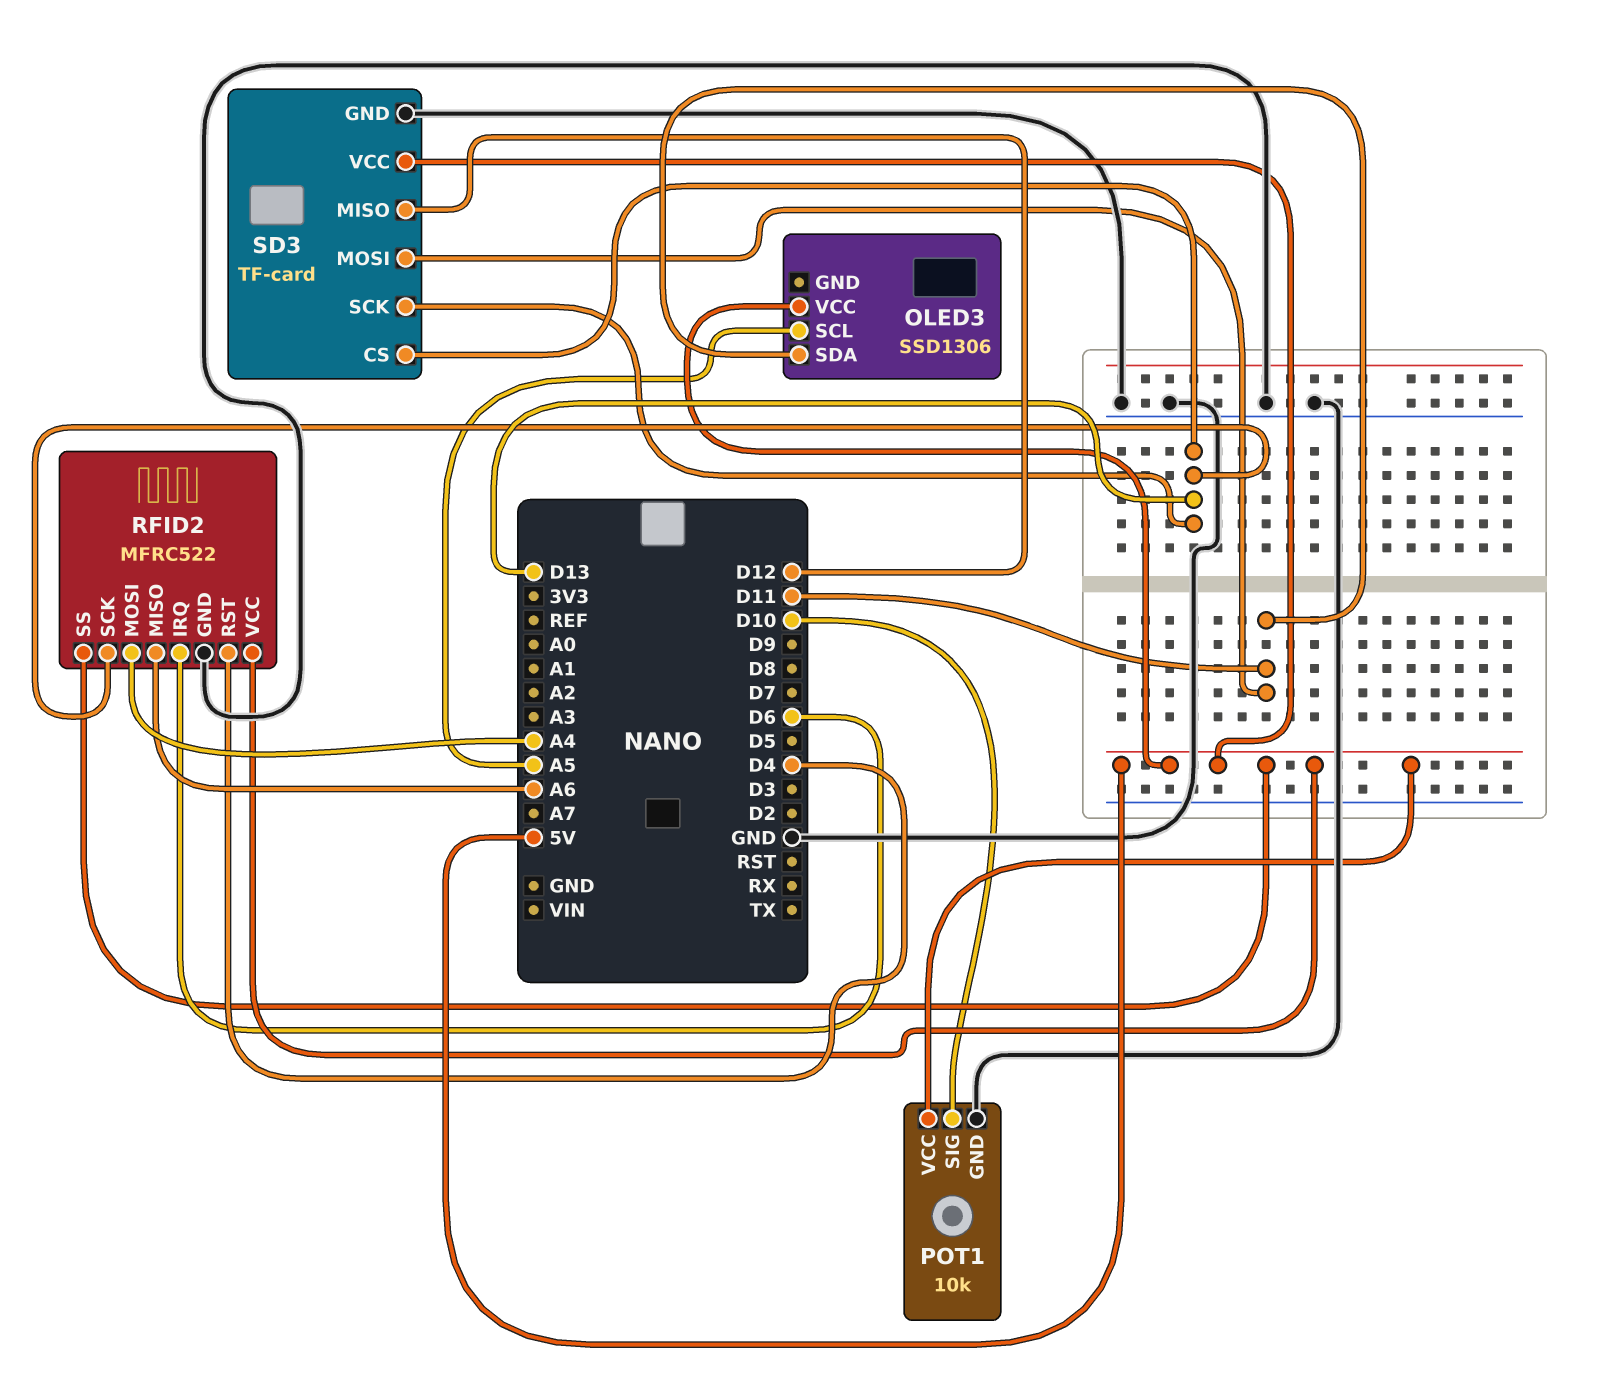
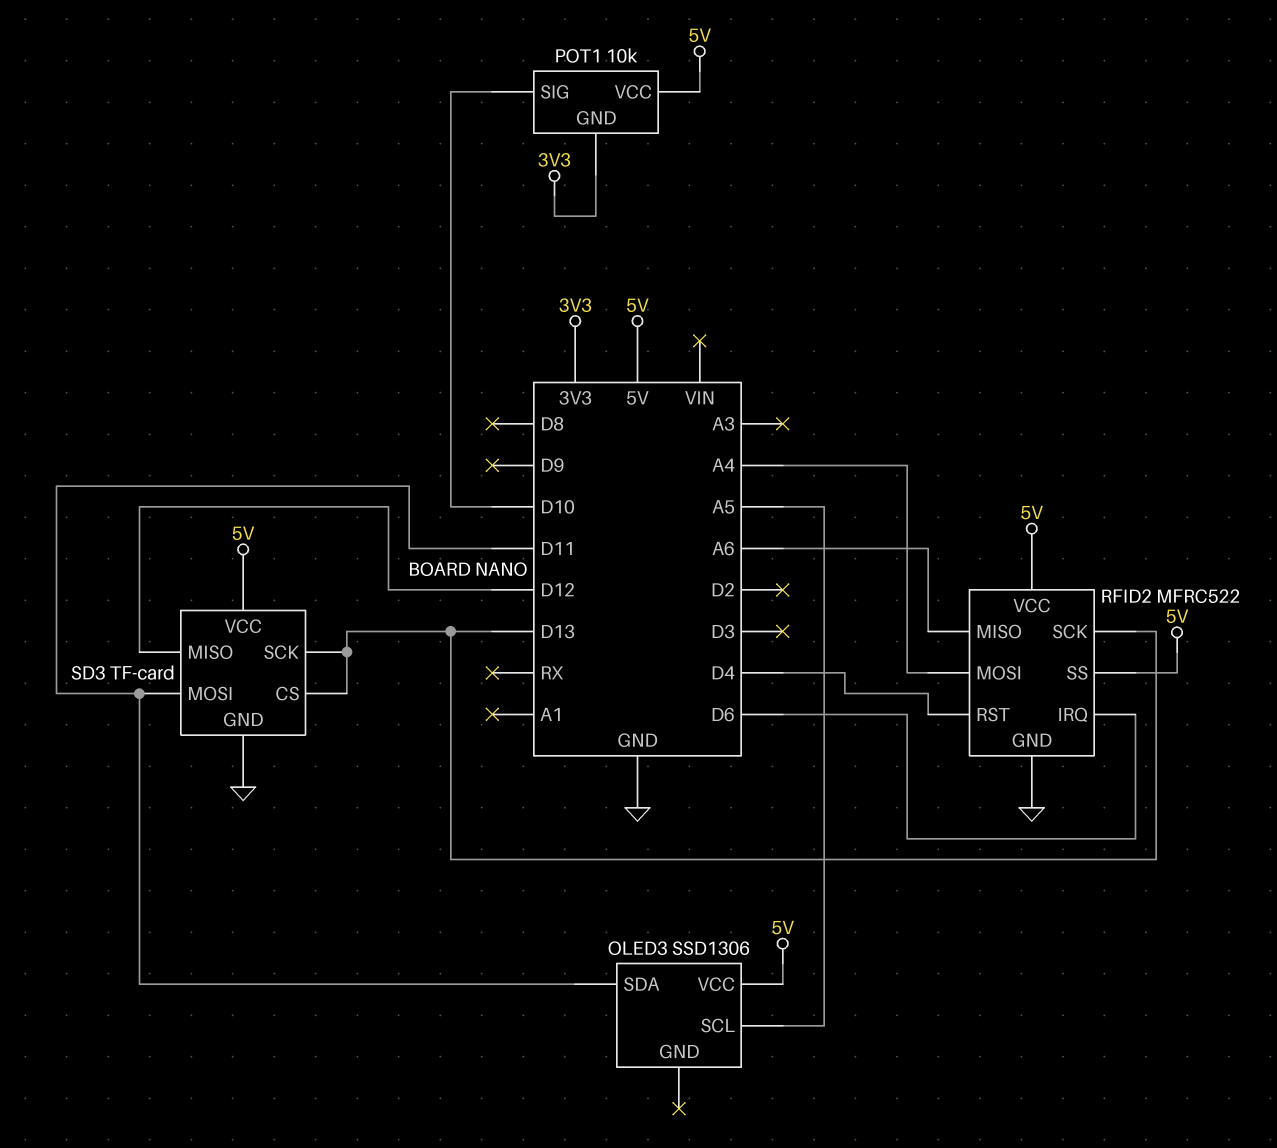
POT1 pin GND: GND -> 3V3

